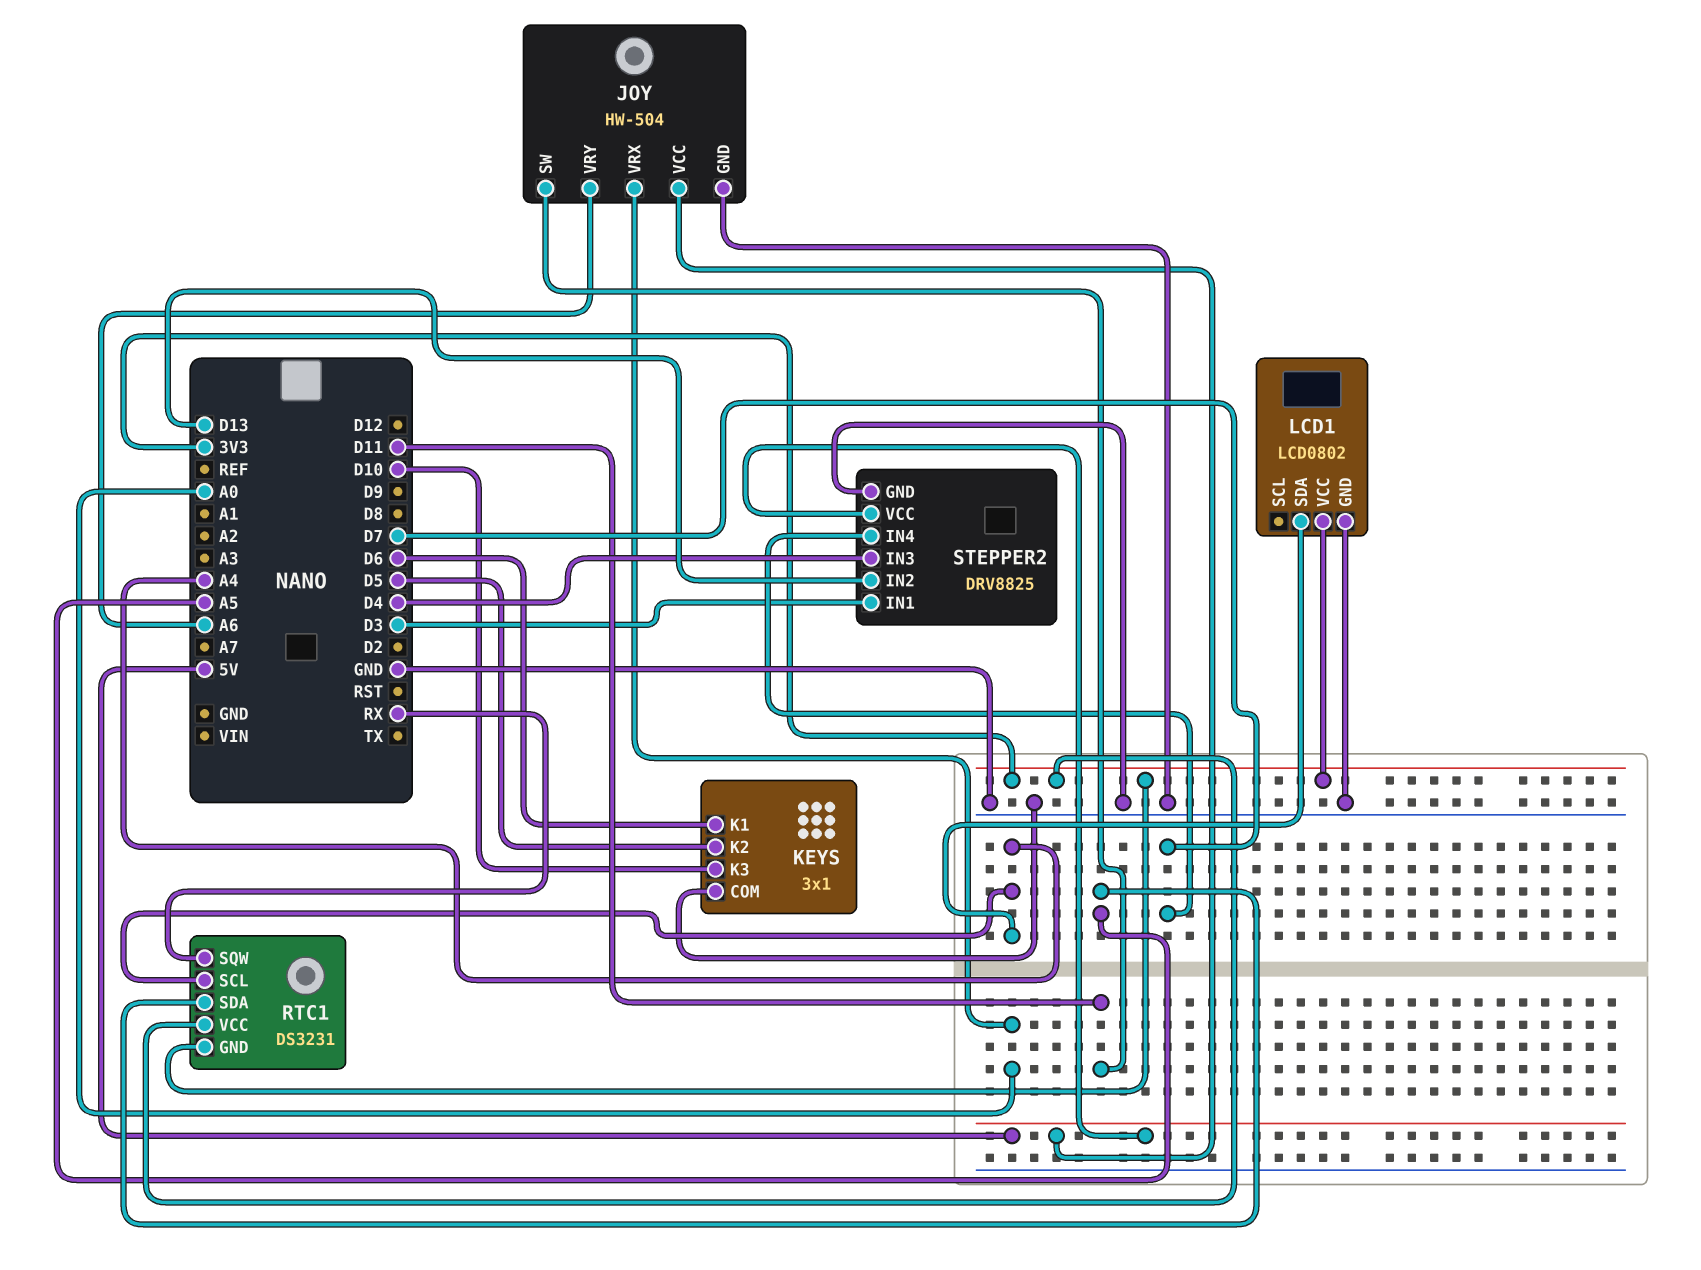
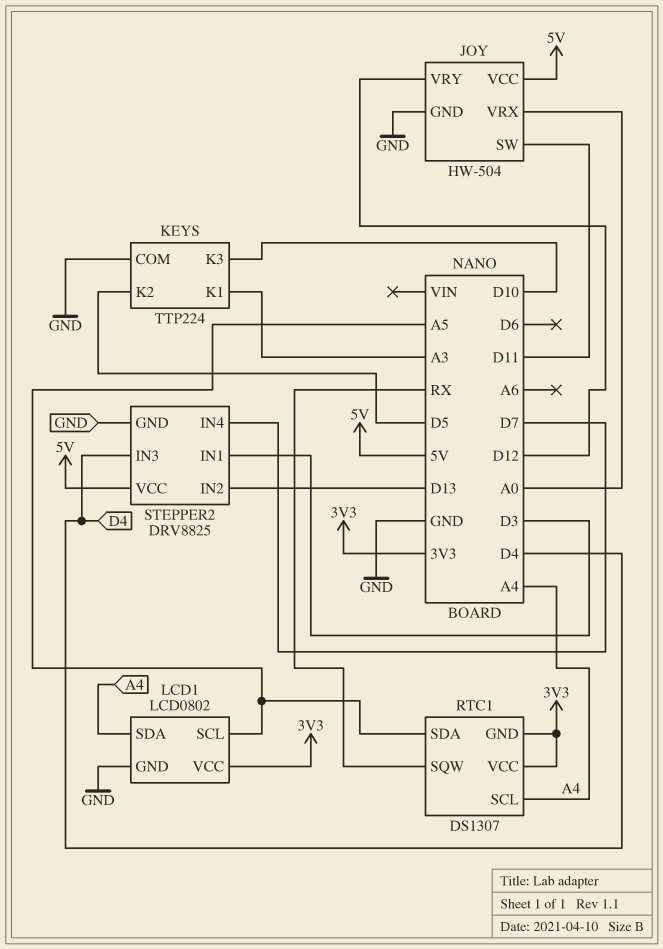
JOY pin VRY: A6 -> D12
KEYS: 3x1 -> TTP224
KEYS pin K1: D6 -> A3
LCD1 pin SCL: none -> A5
RTC1: DS3231 -> DS1307

